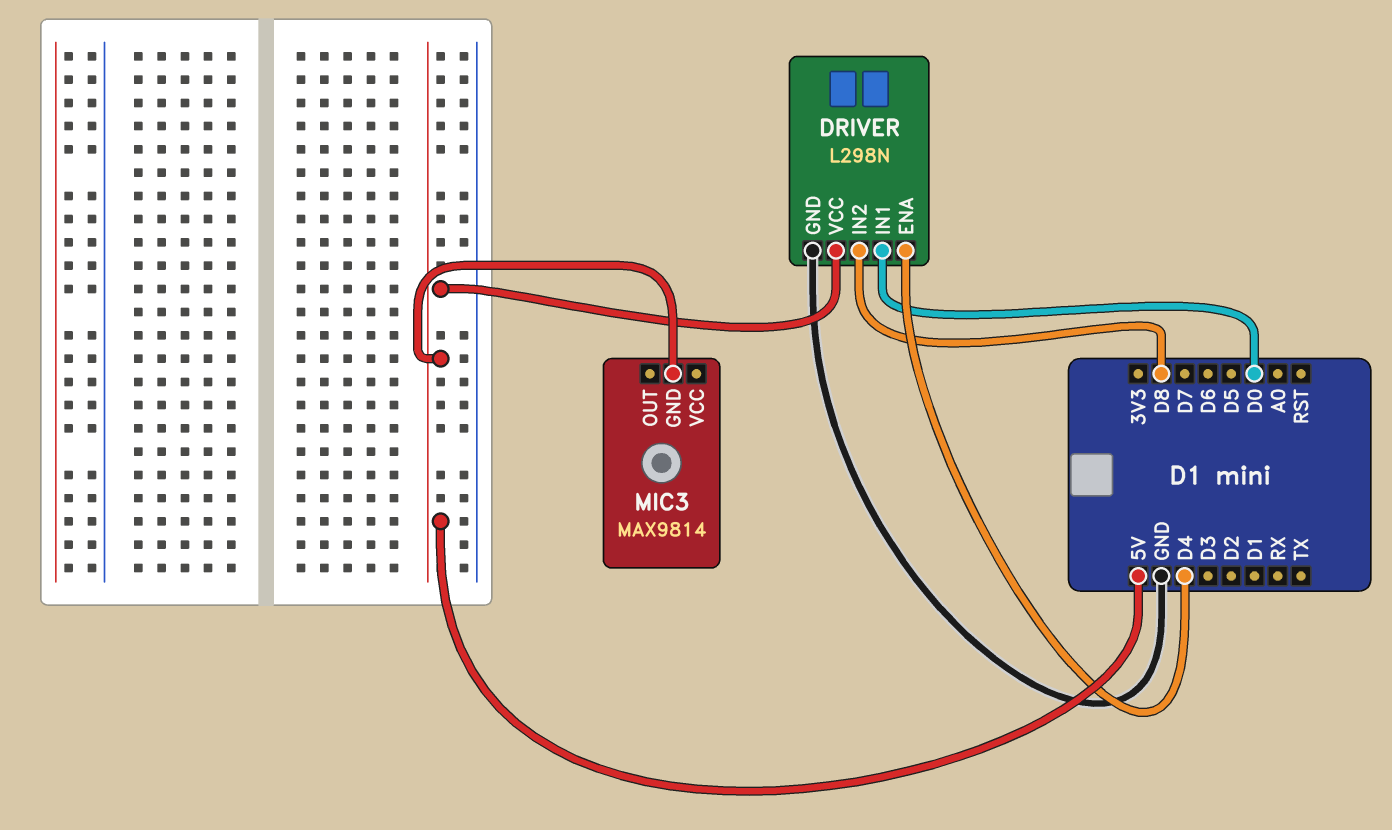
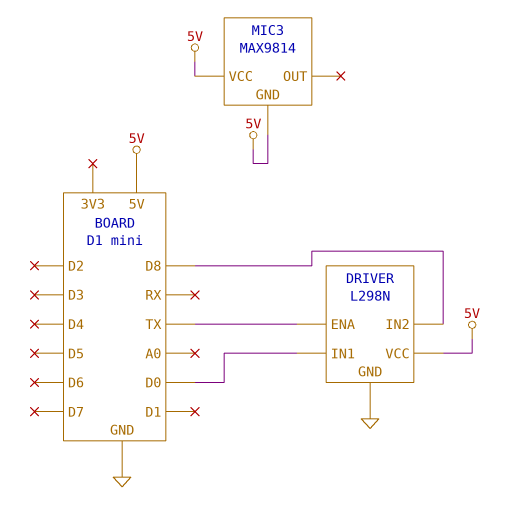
DRIVER pin ENA: D4 -> TX
MIC3 pin VCC: none -> 5V

